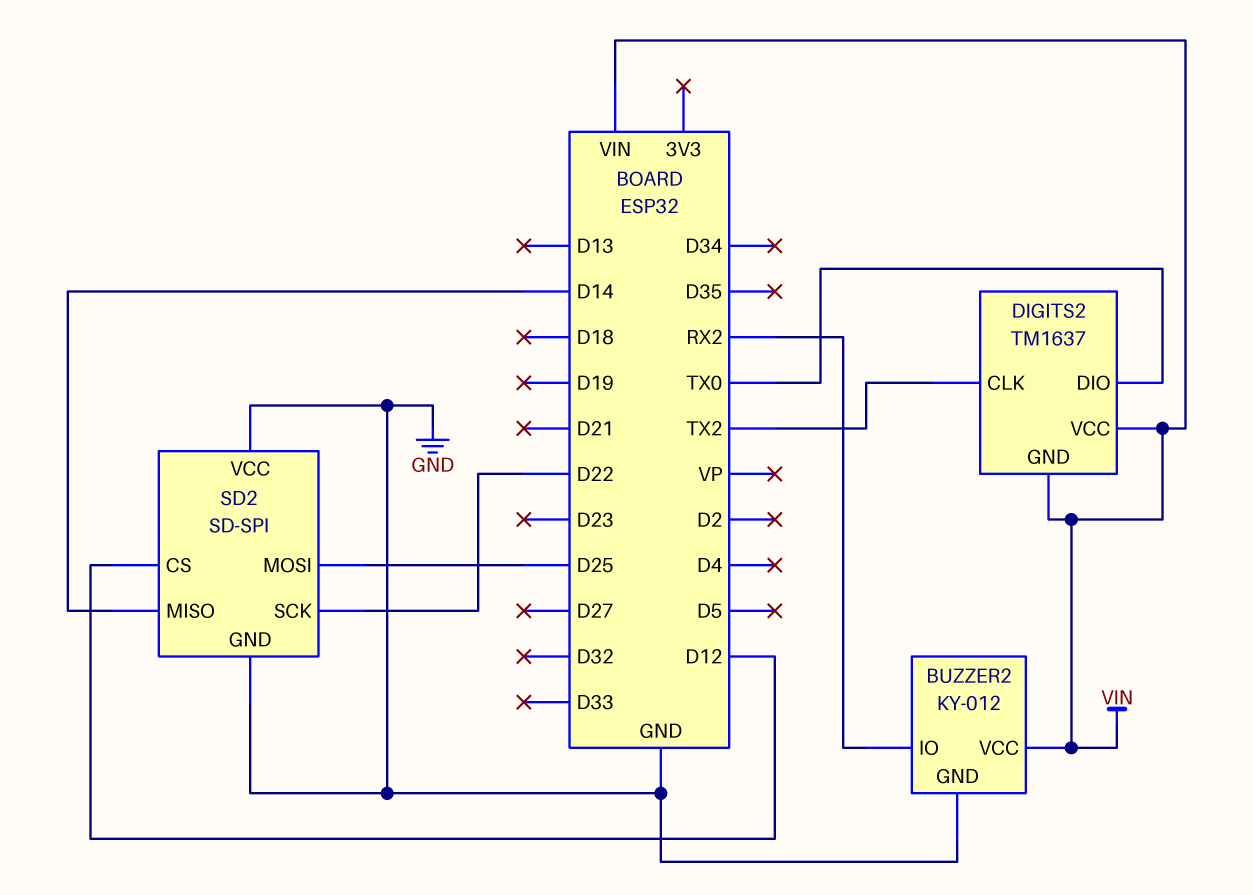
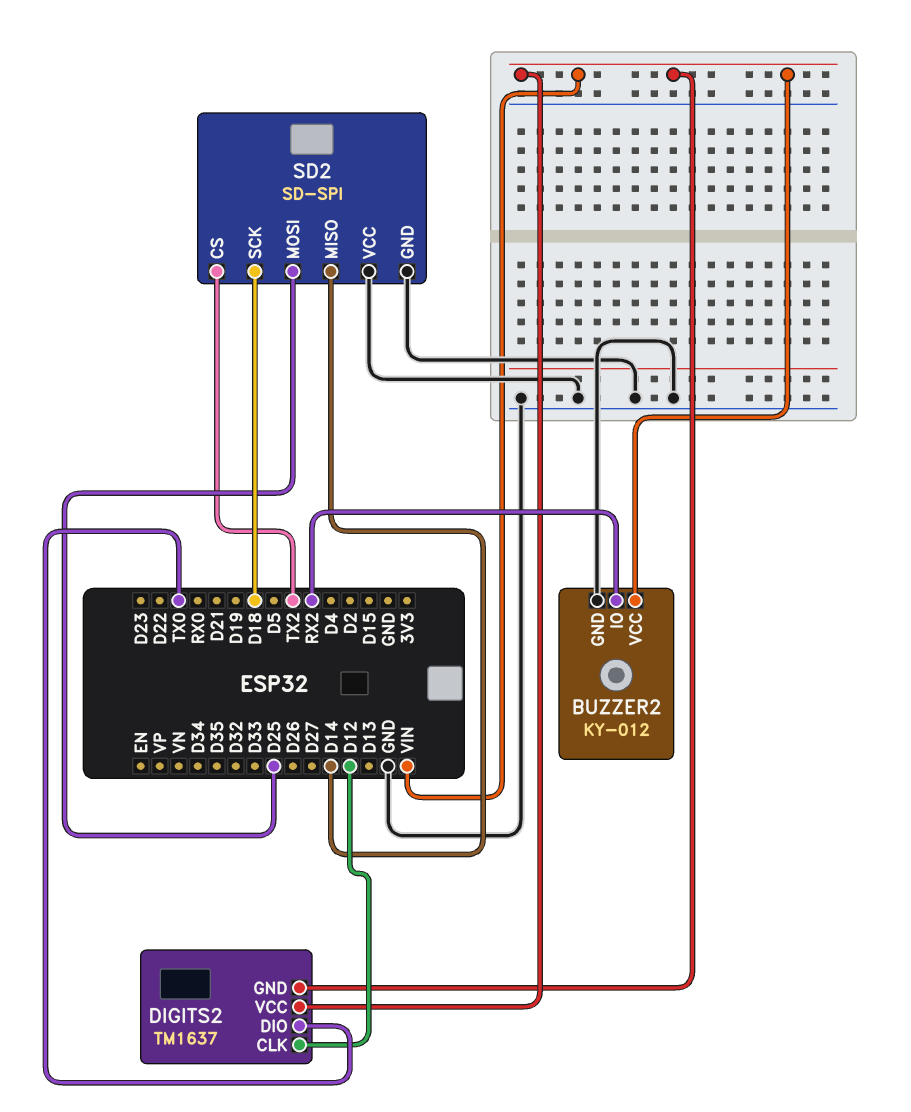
DIGITS2 pin CLK: TX2 -> D12
SD2 pin CS: D12 -> TX2
SD2 pin SCK: D22 -> D18

